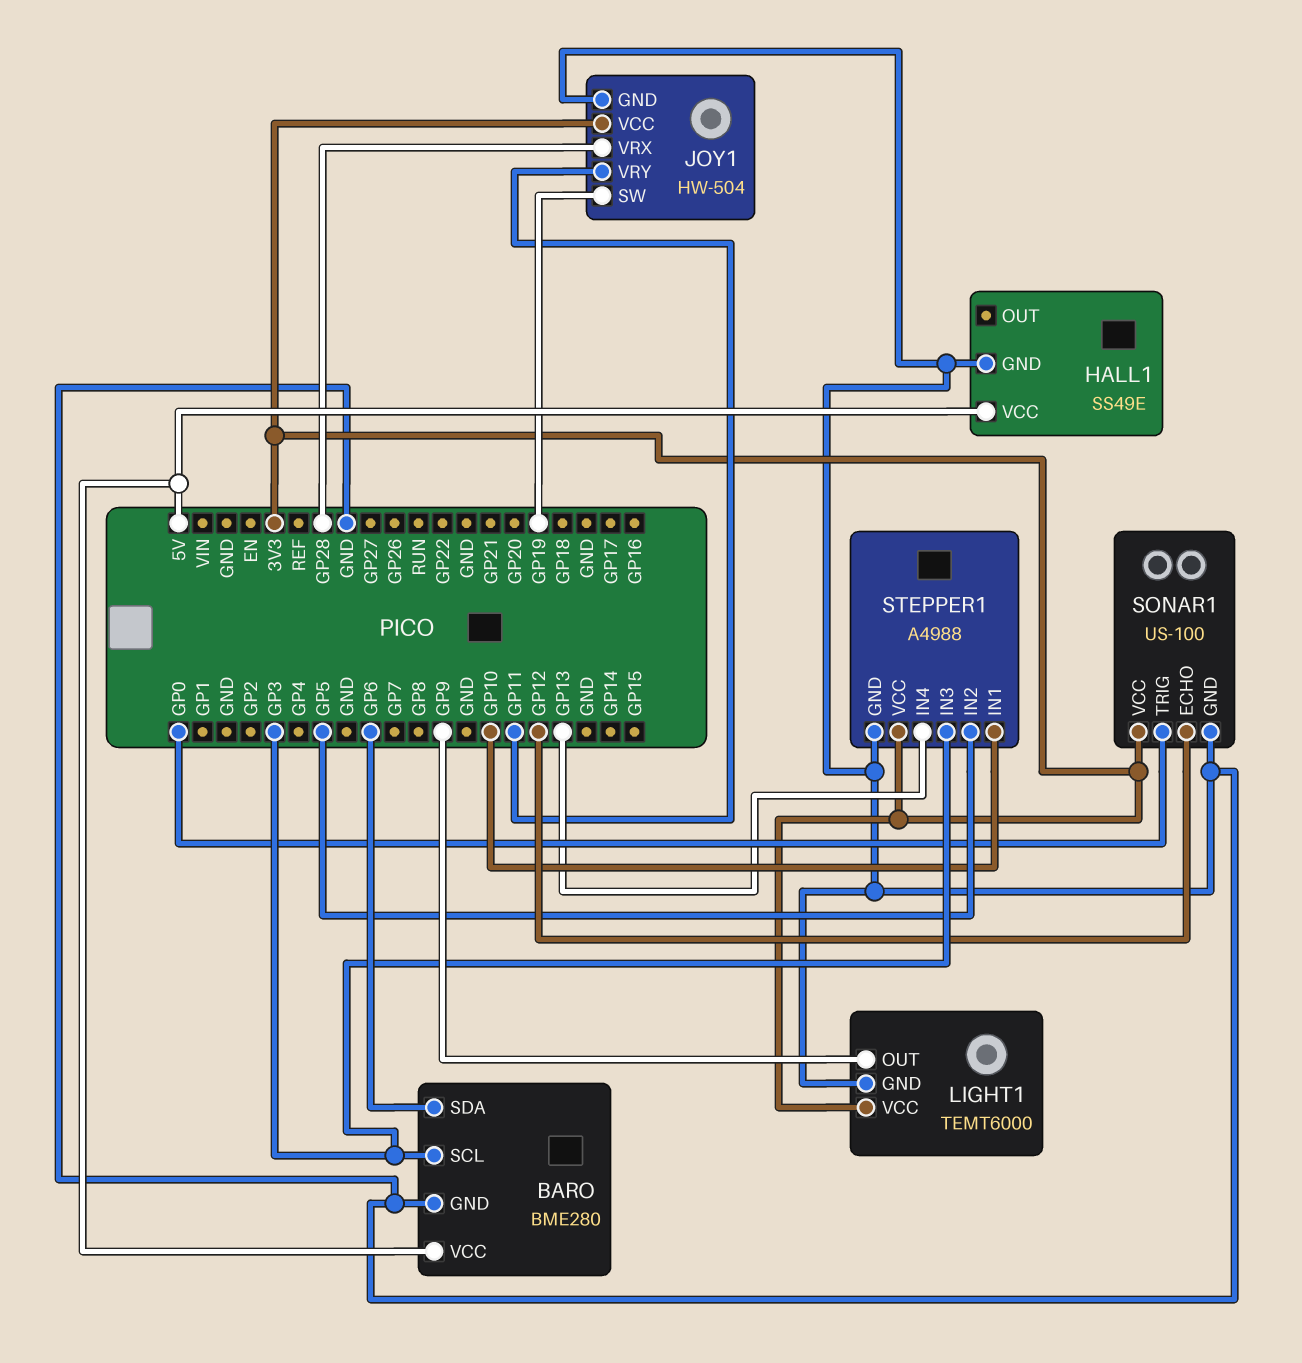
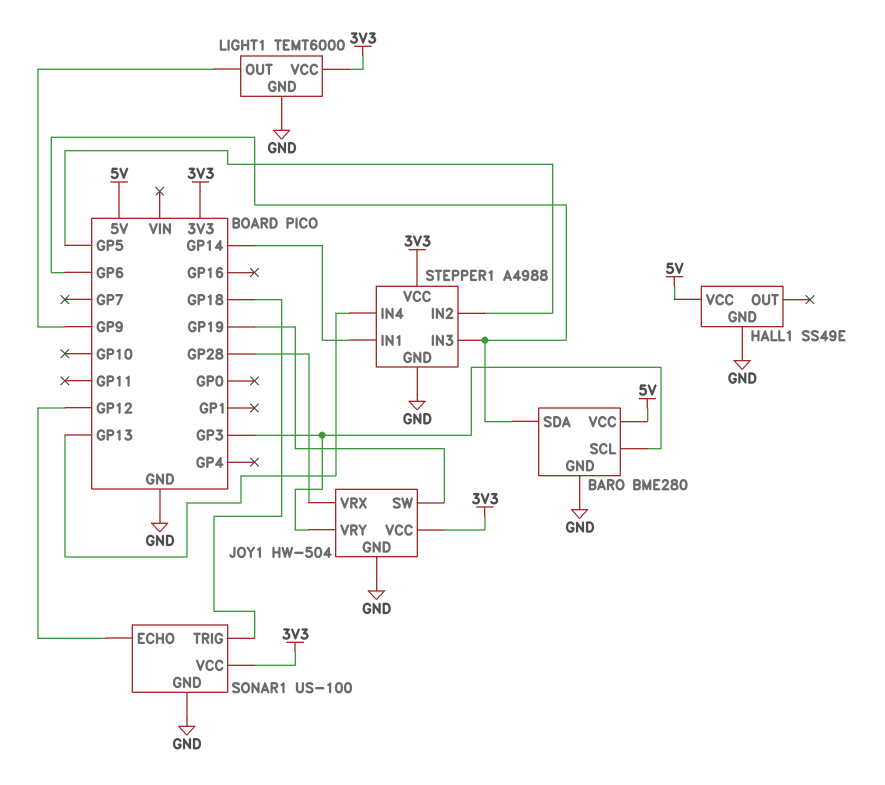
JOY1 pin VRY: GP11 -> GP3
SONAR1 pin TRIG: GP0 -> GP18
STEPPER1 pin IN1: GP10 -> GP14
STEPPER1 pin IN3: GP3 -> GP6

